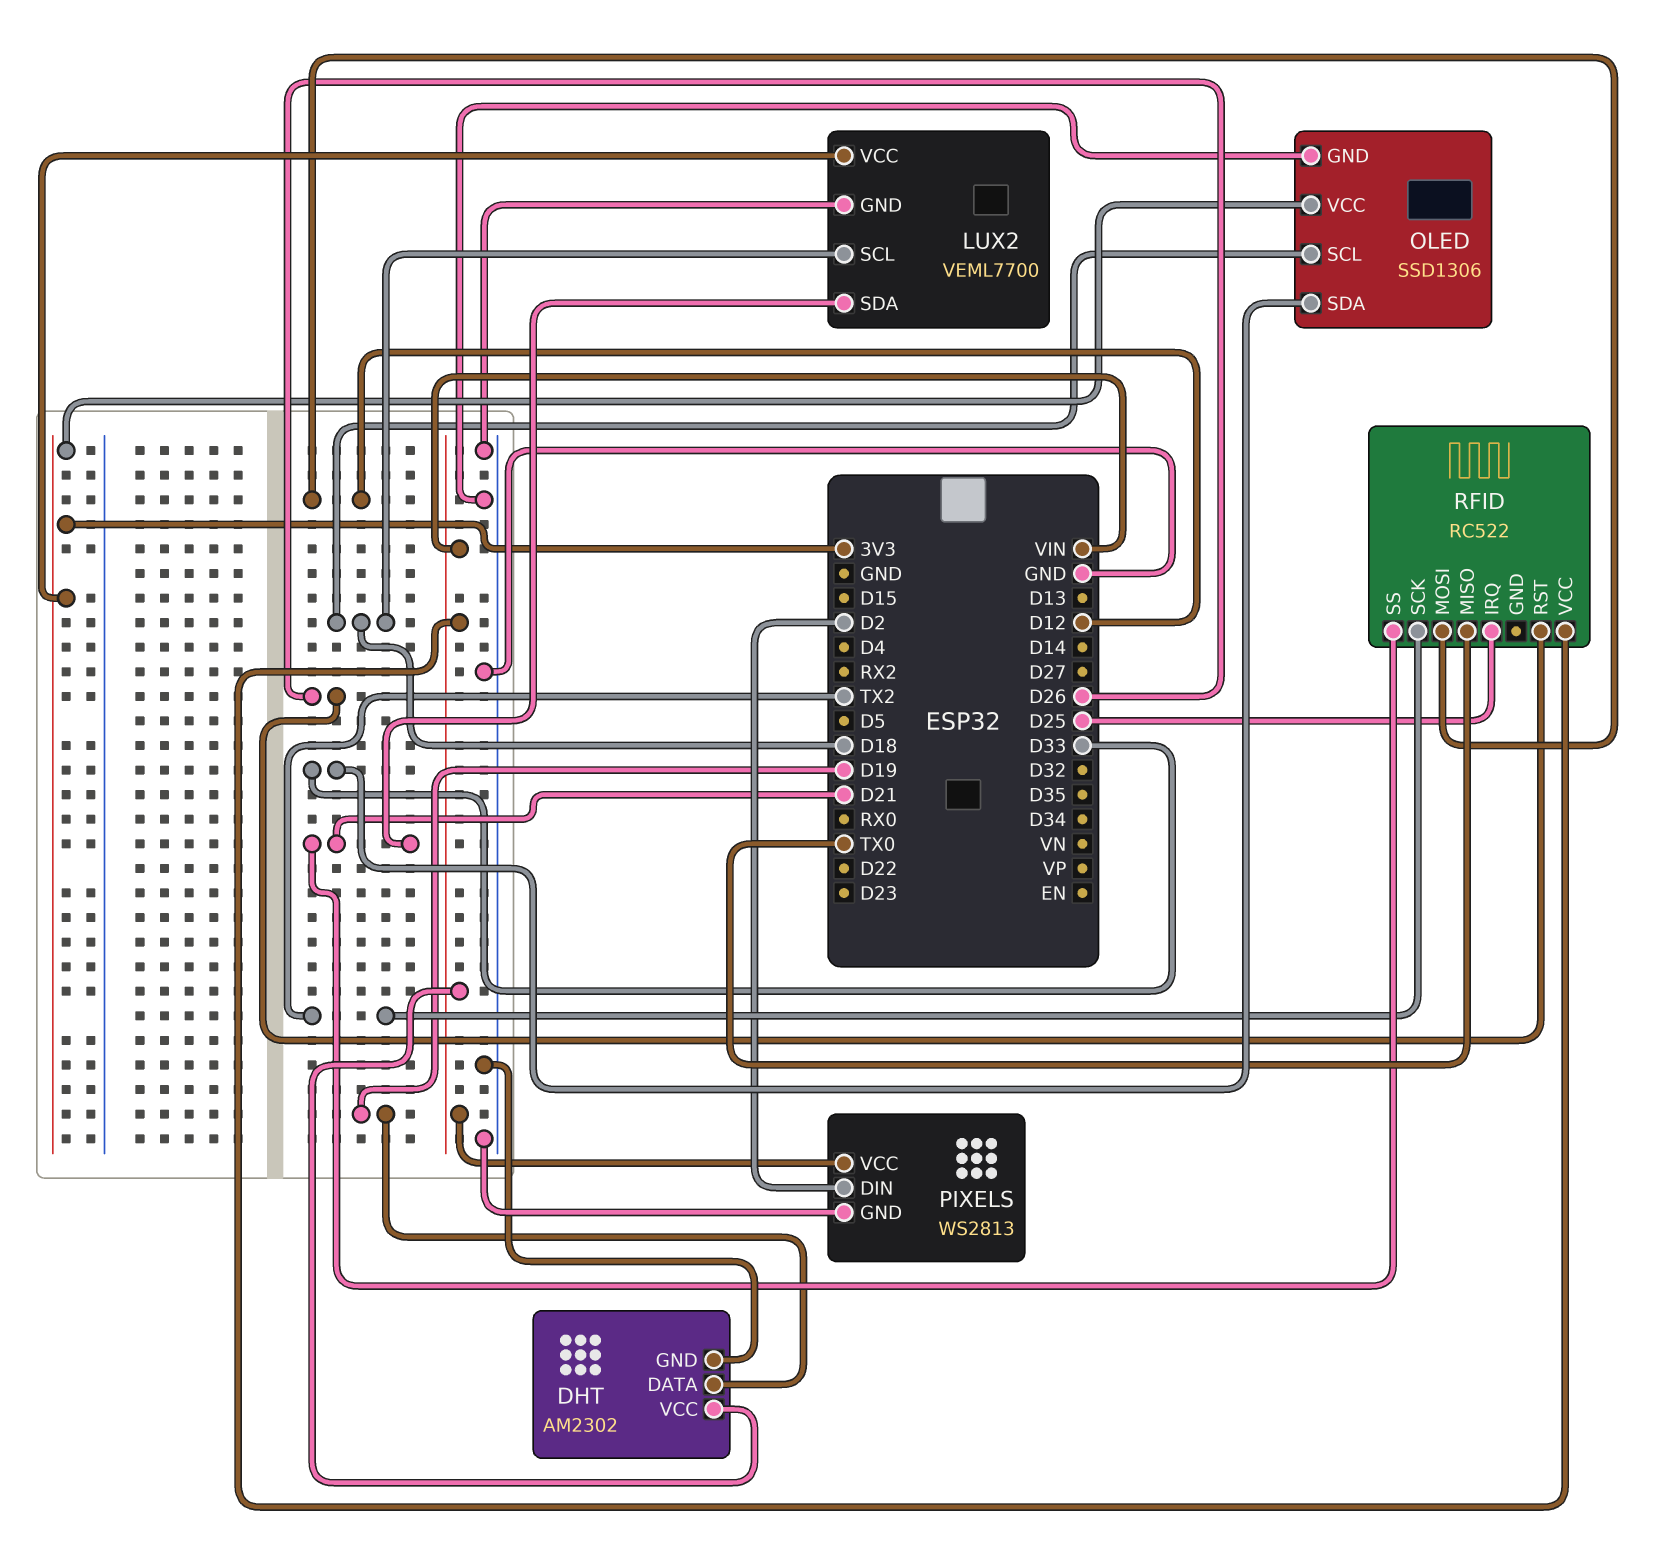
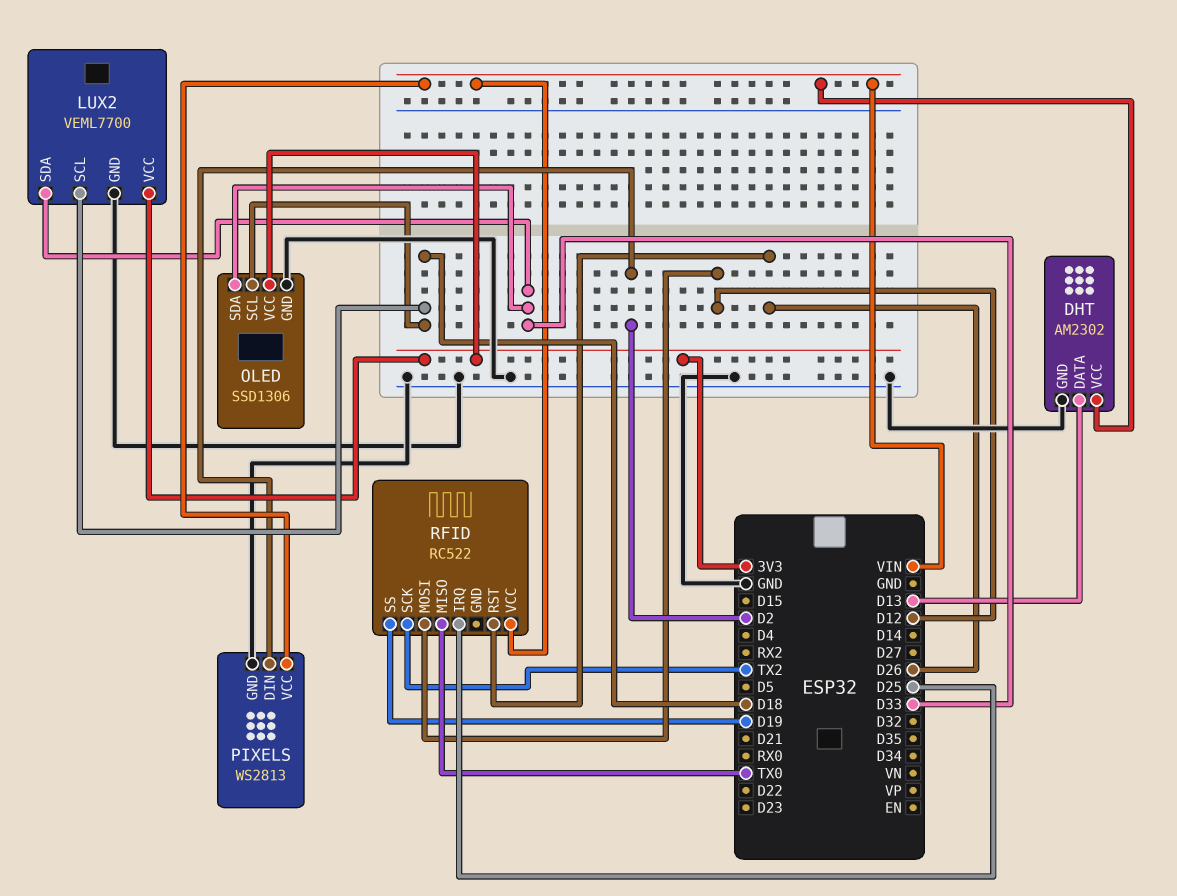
DHT pin DATA: D19 -> D13
LUX2 pin SDA: D21 -> D33
RFID pin SS: D21 -> D19

